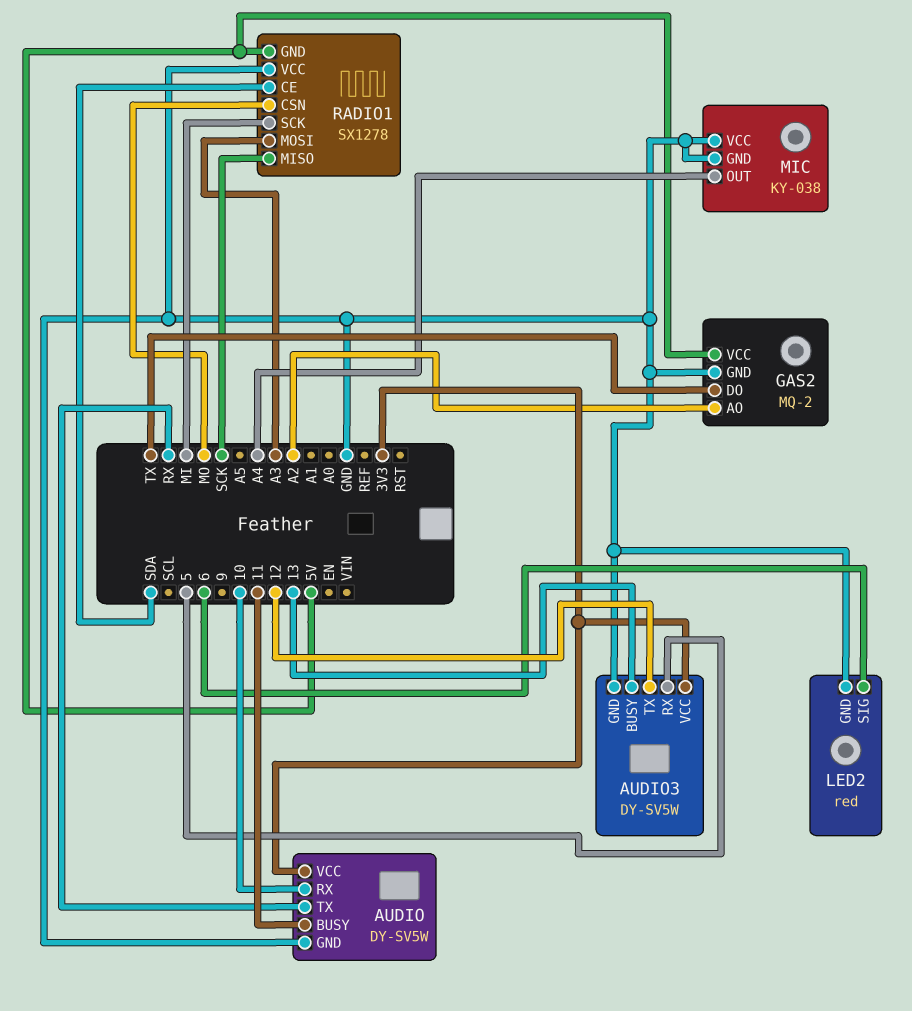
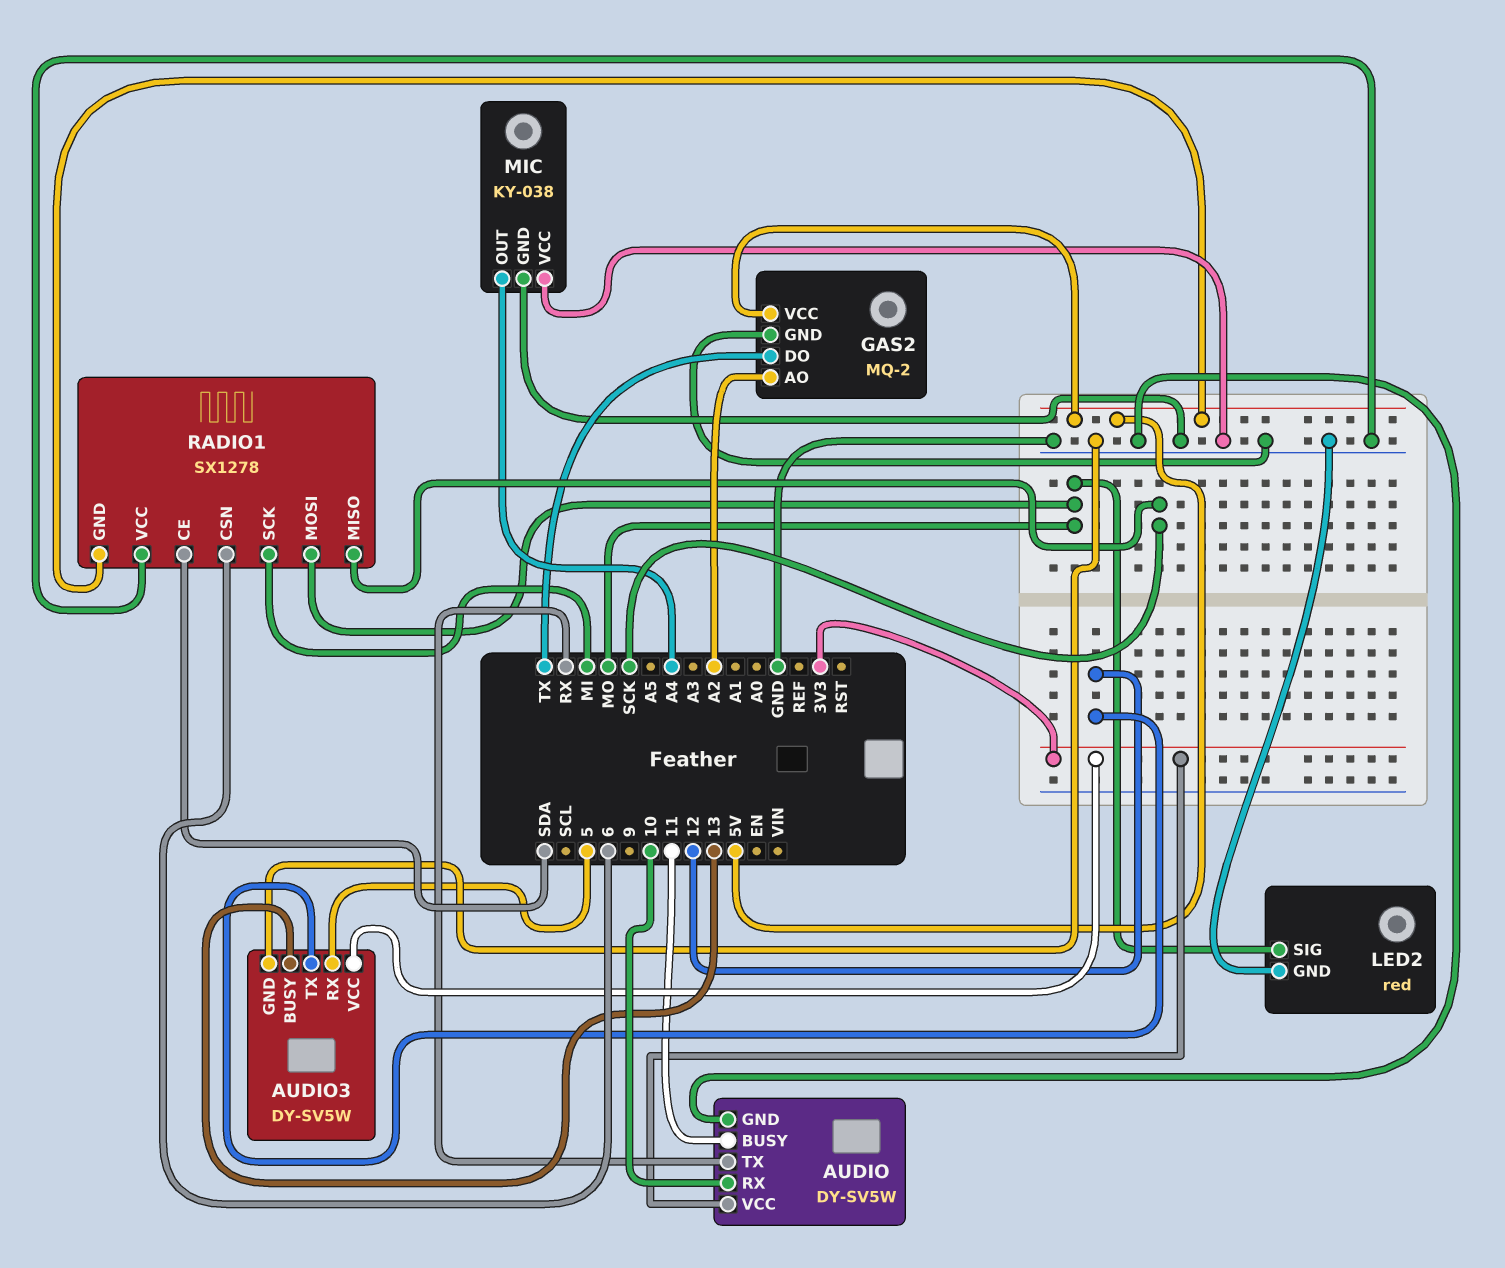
LED2 pin SIG: 6 -> MO
RADIO1 pin CSN: MO -> 6
RADIO1 pin MOSI: A3 -> MO

